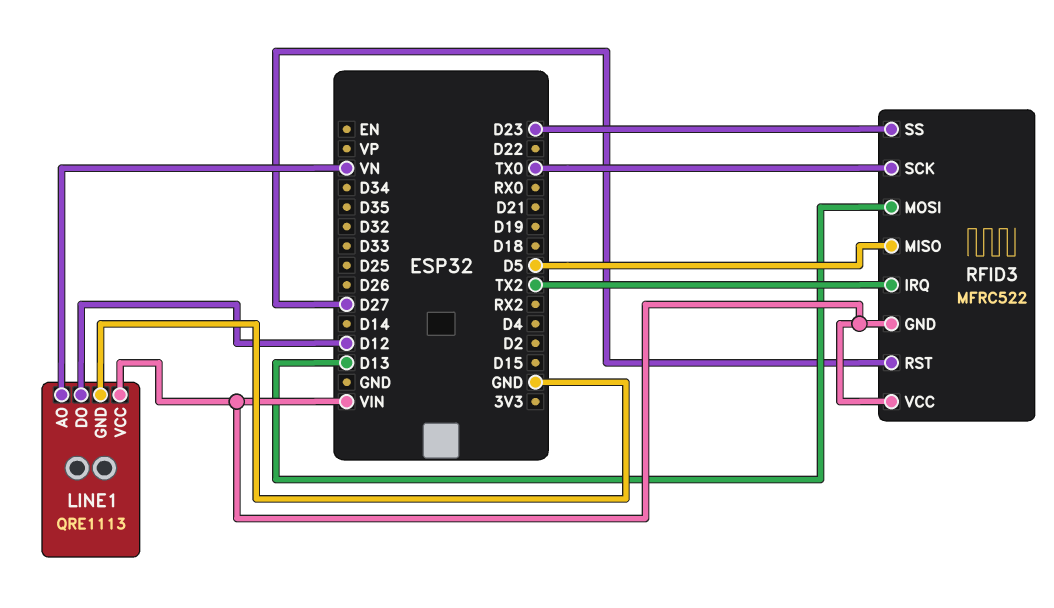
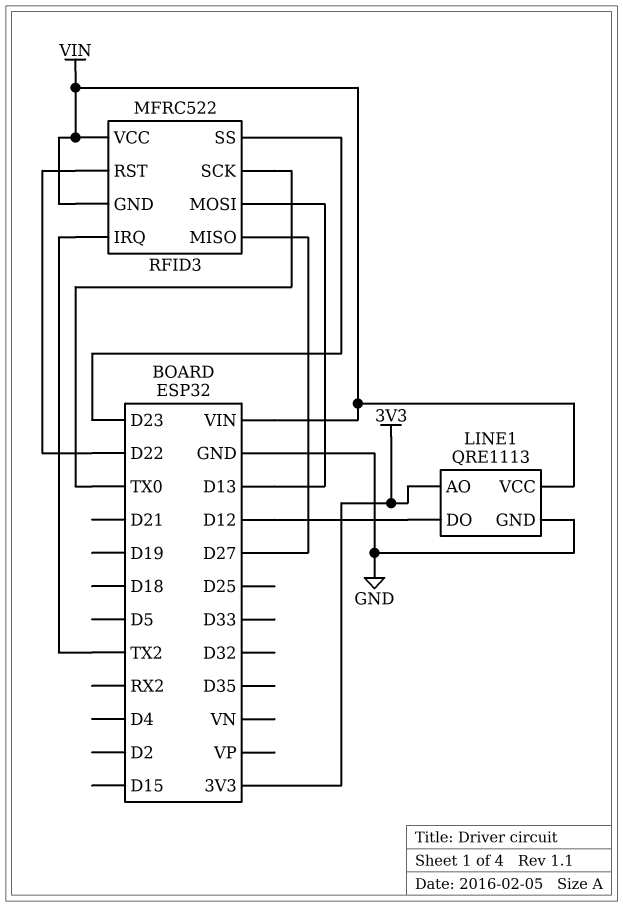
LINE1 pin AO: VN -> 3V3
RFID3 pin MISO: D5 -> D27
RFID3 pin RST: D27 -> D22

